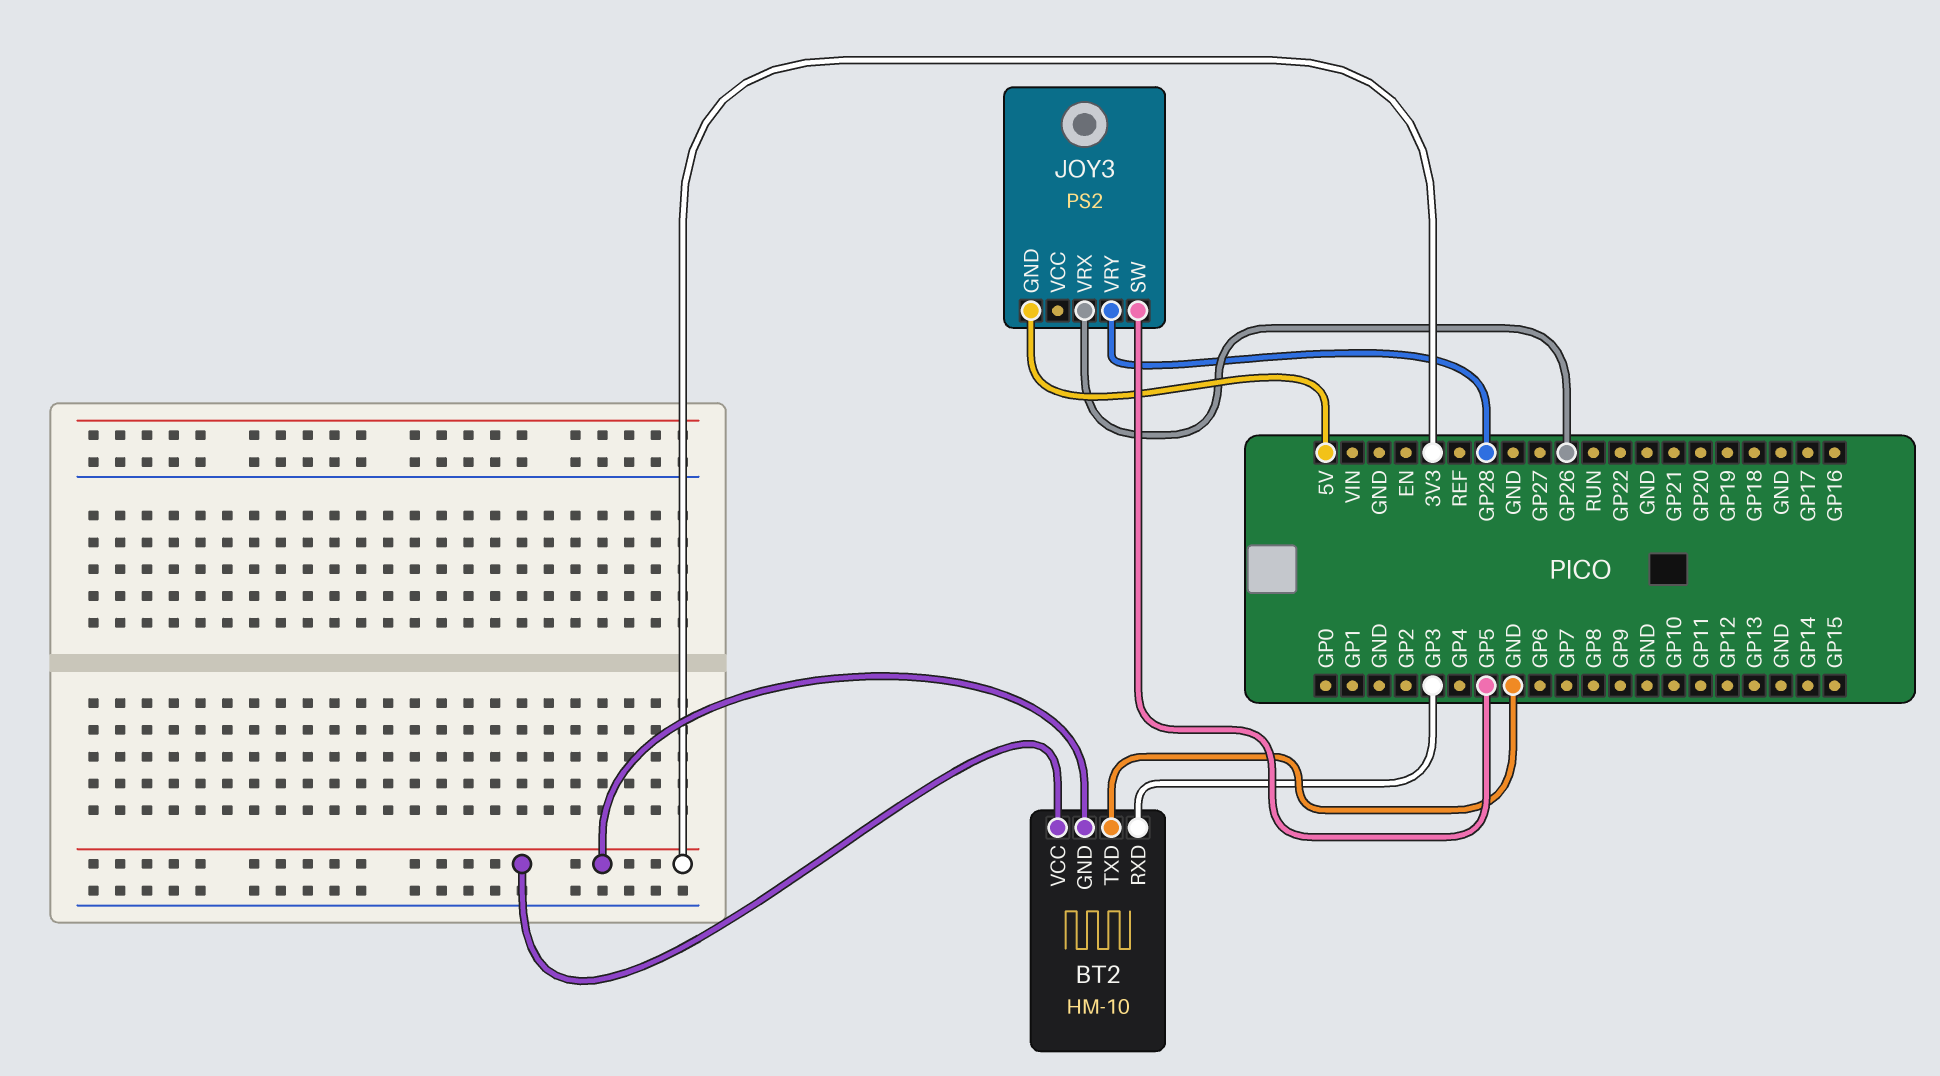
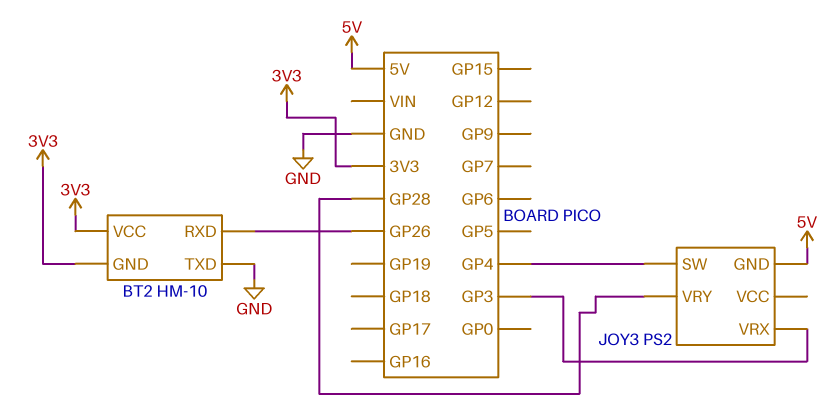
BT2 pin RXD: GP3 -> GP26
JOY3 pin SW: GP5 -> GP4
JOY3 pin VRX: GP26 -> GP3

